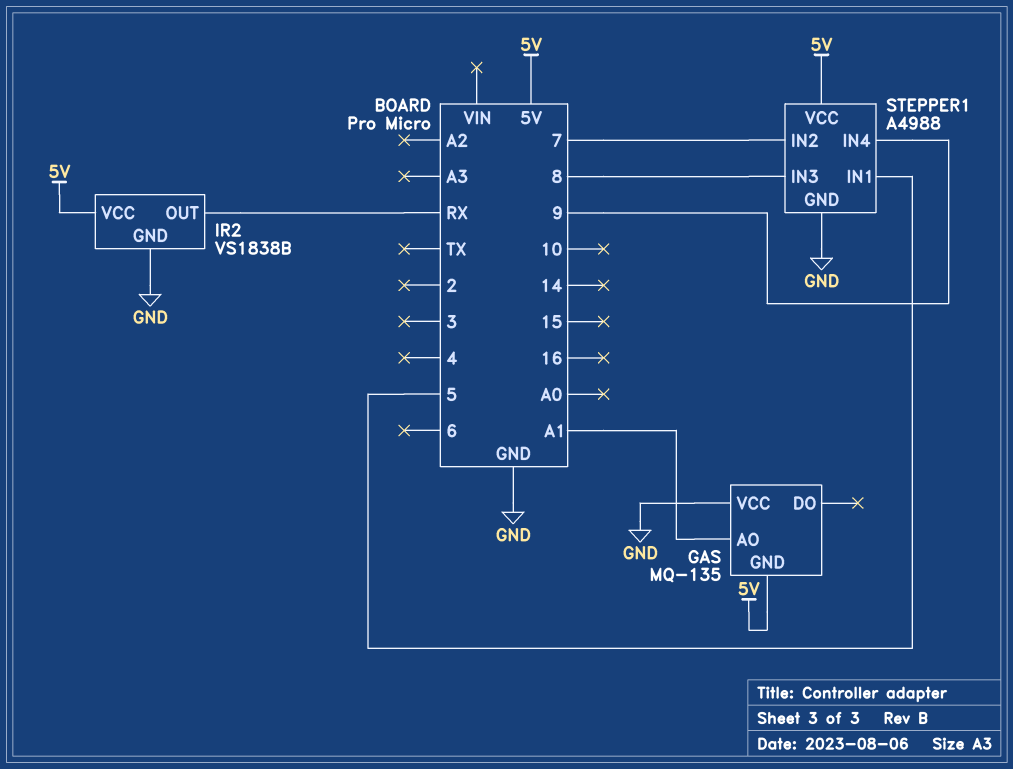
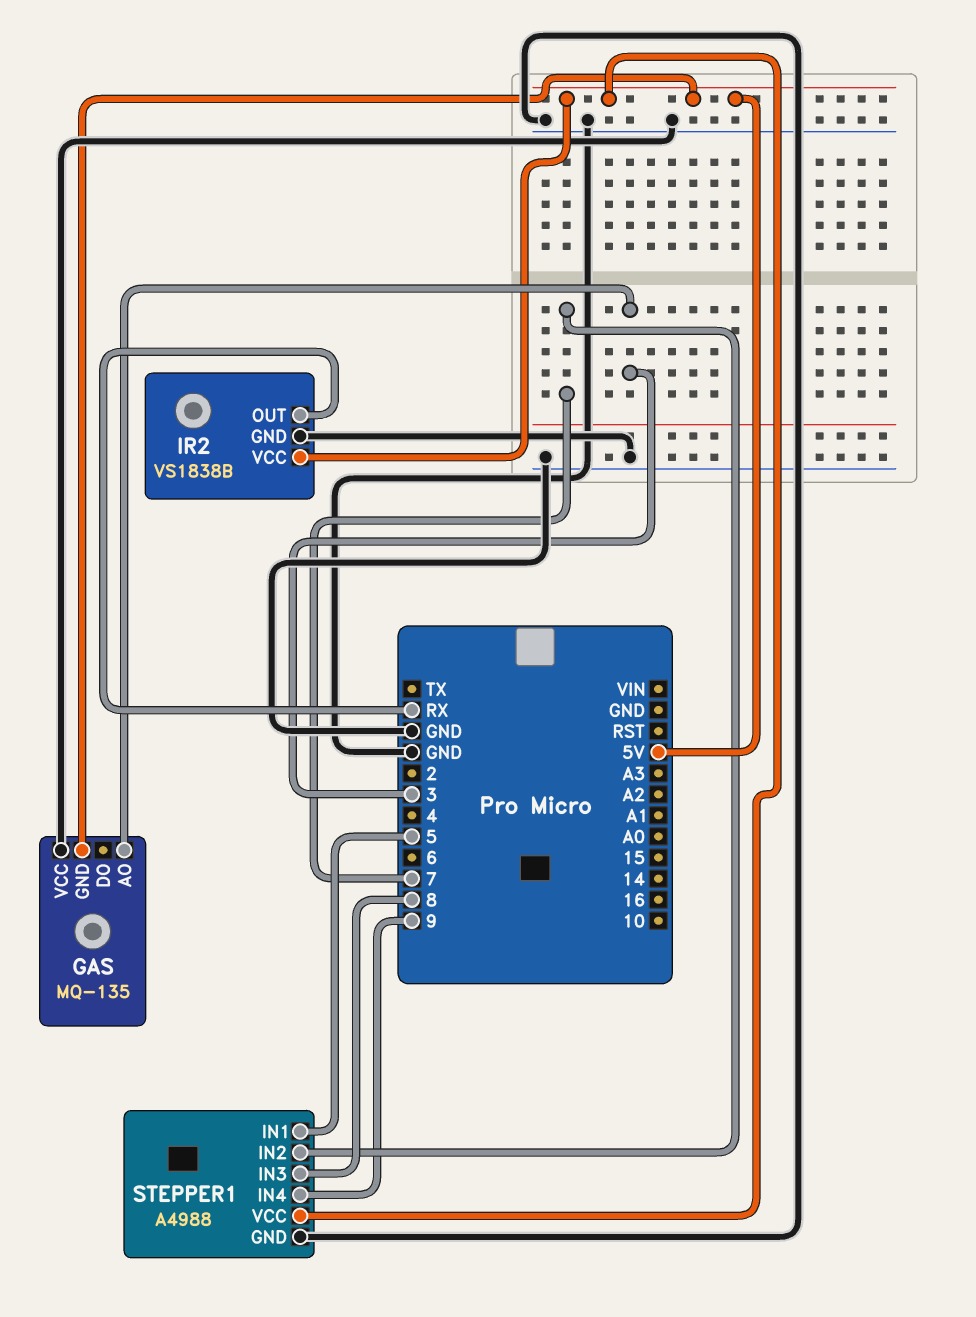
GAS pin AO: A1 -> 3

